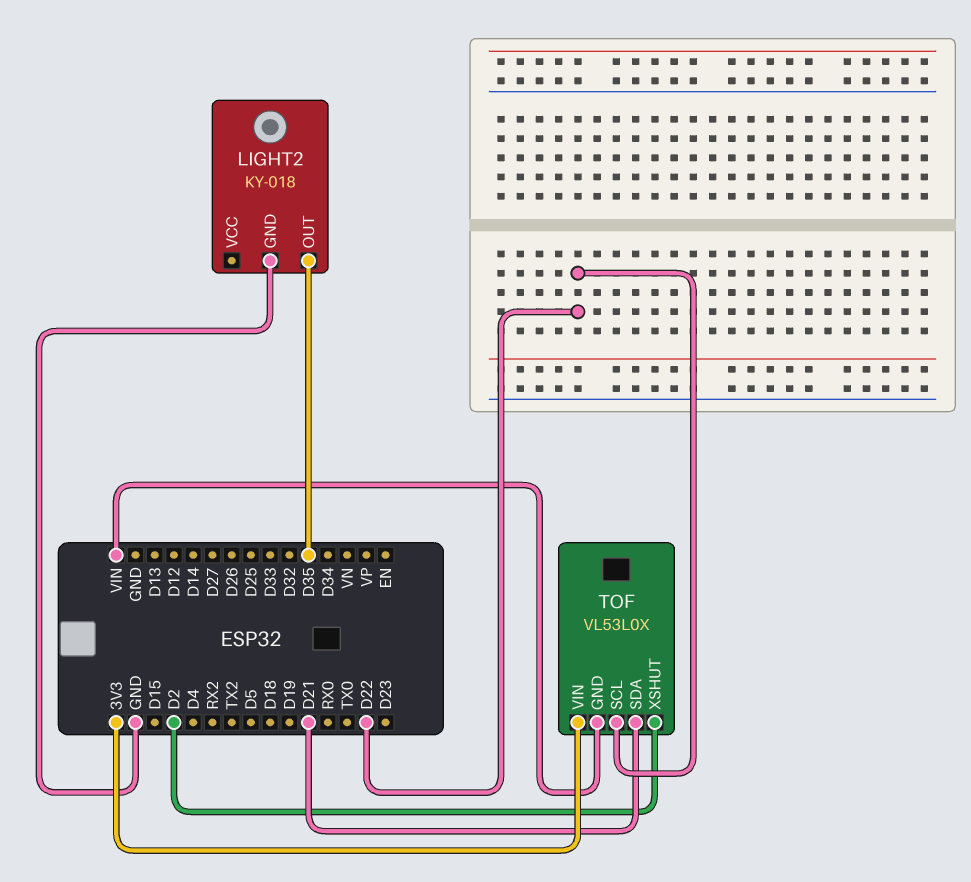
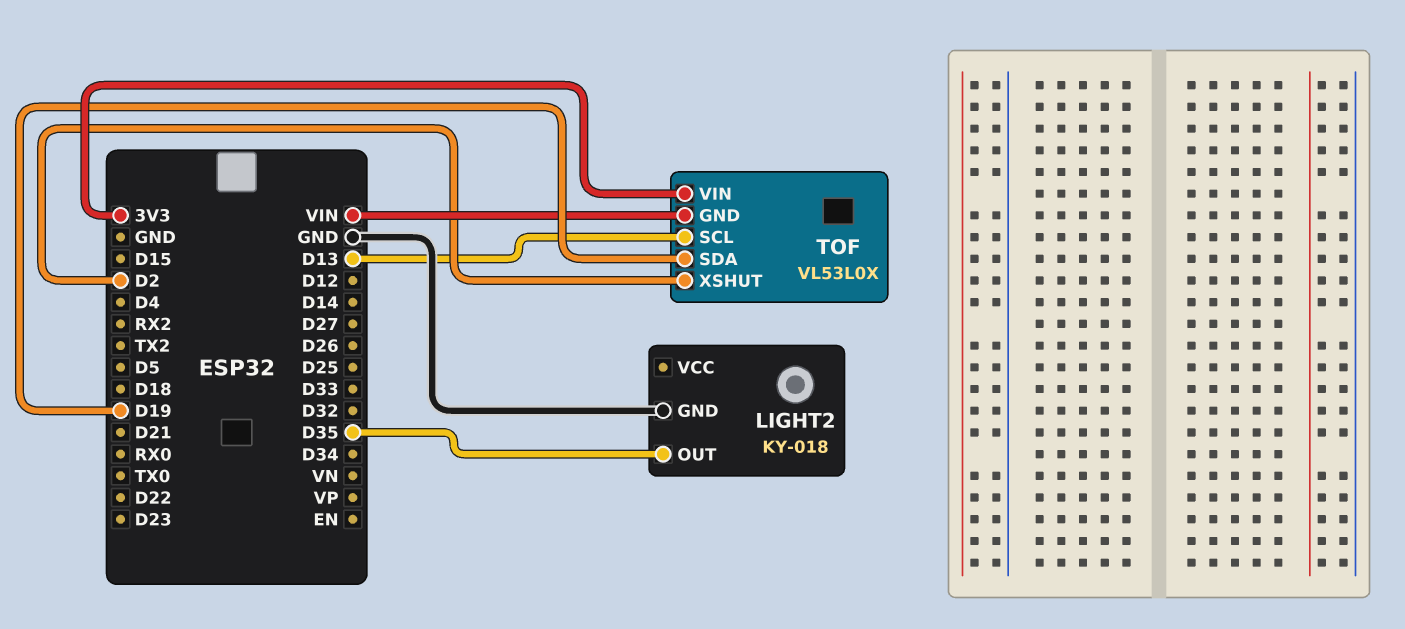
TOF pin SCL: D22 -> D13
TOF pin SDA: D21 -> D19

